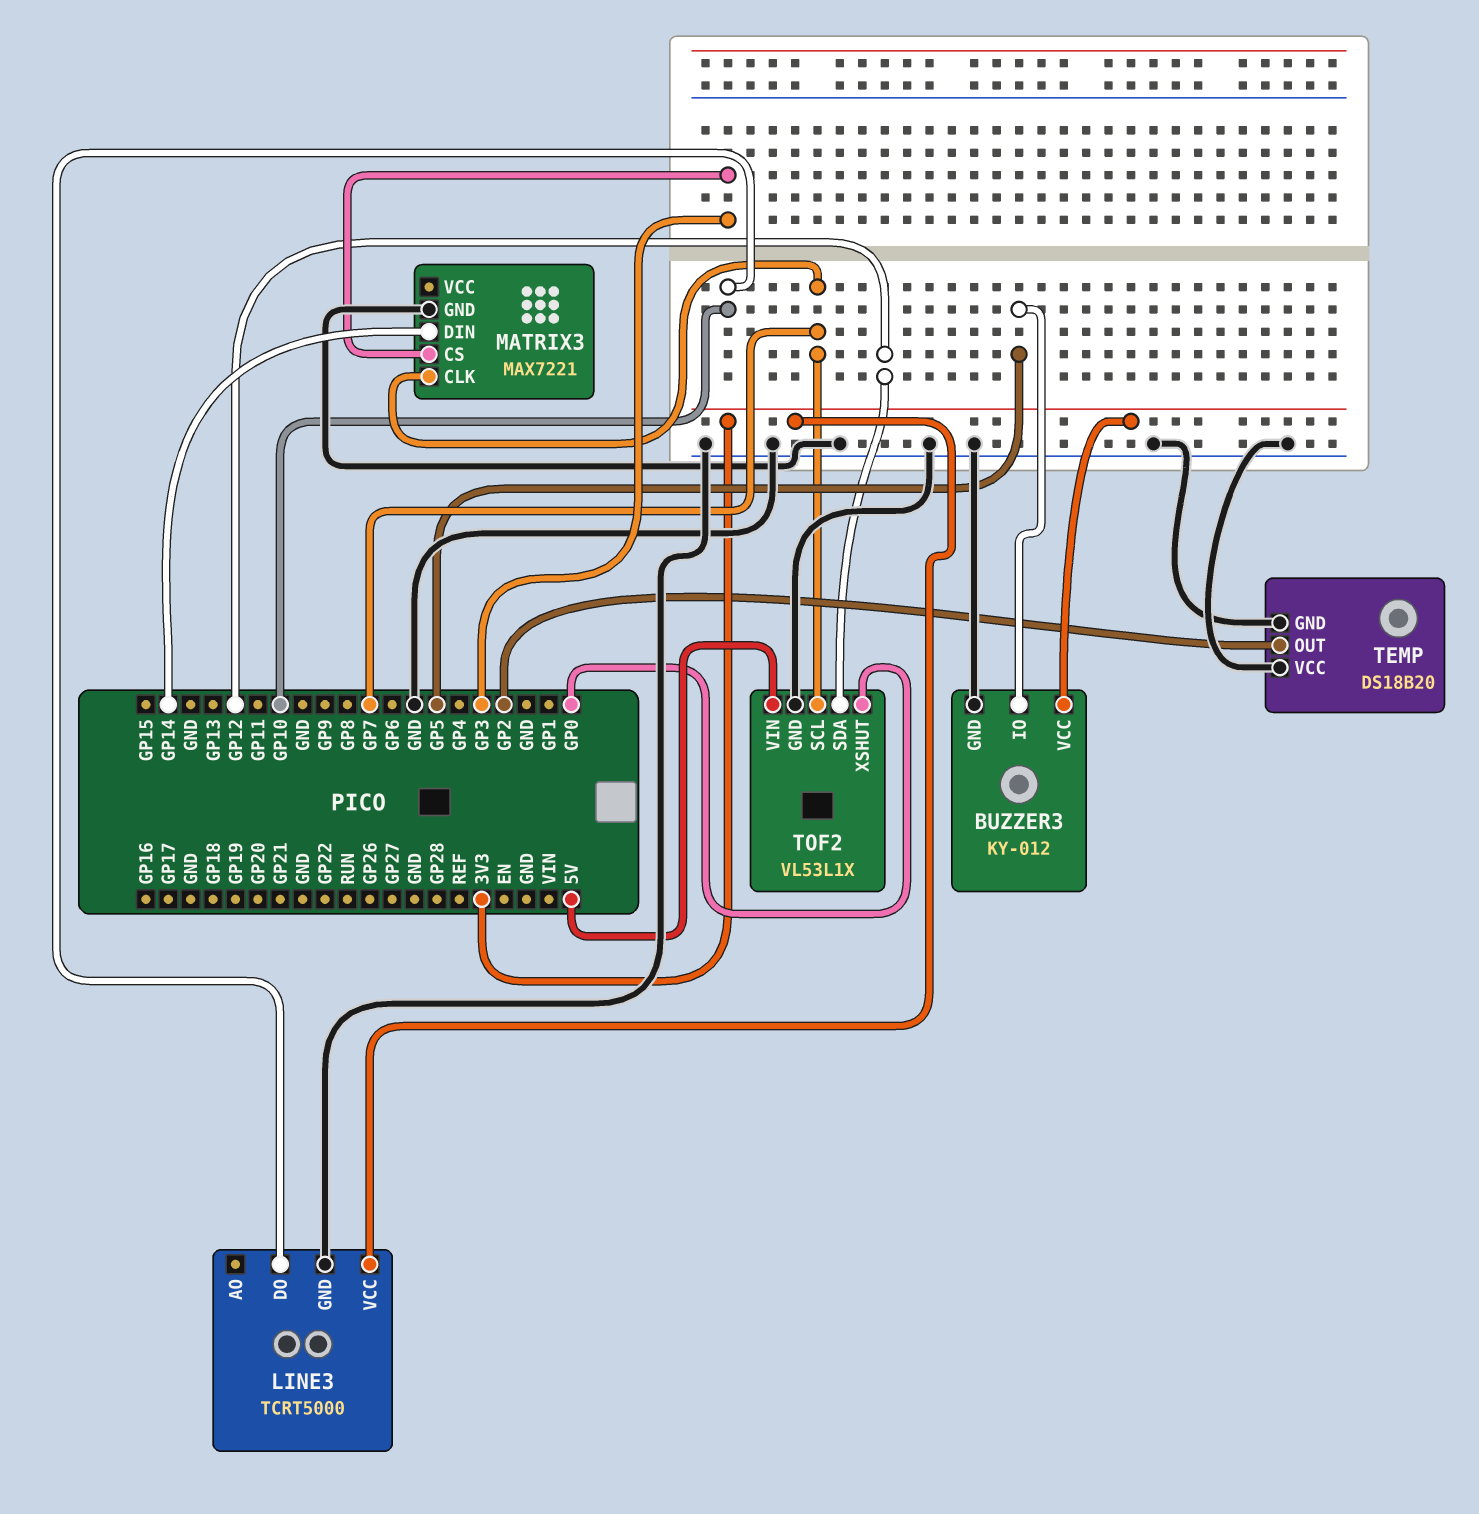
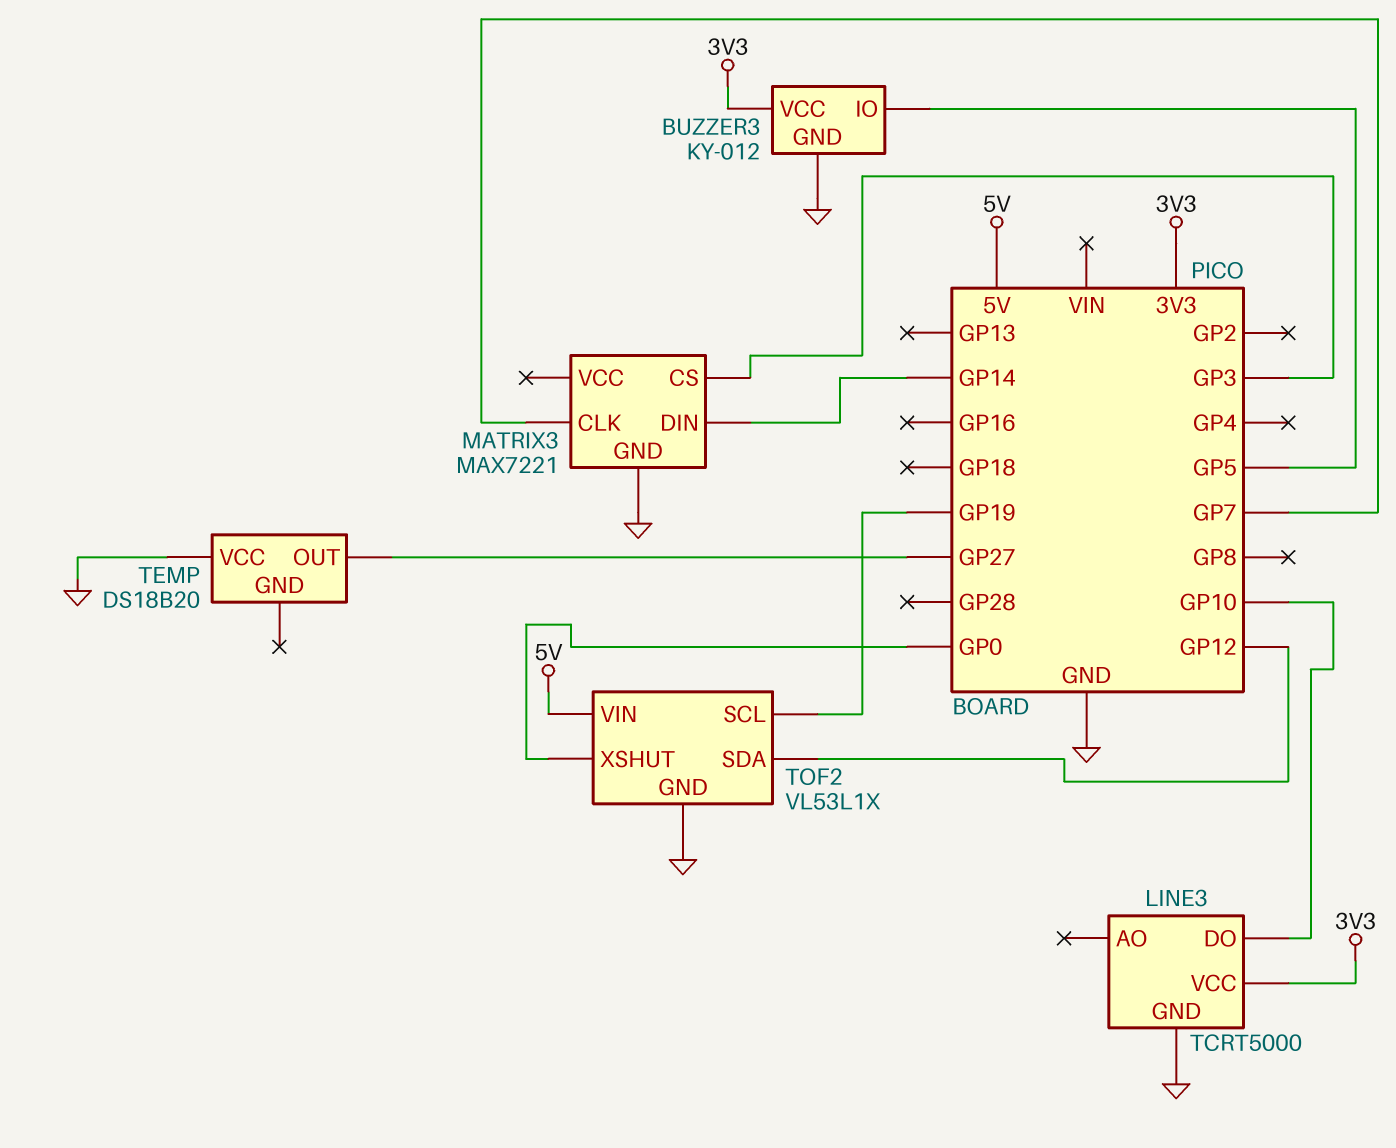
TEMP pin GND: GND -> none
TEMP pin OUT: GP2 -> GP27
TOF2 pin SCL: GP7 -> GP19

